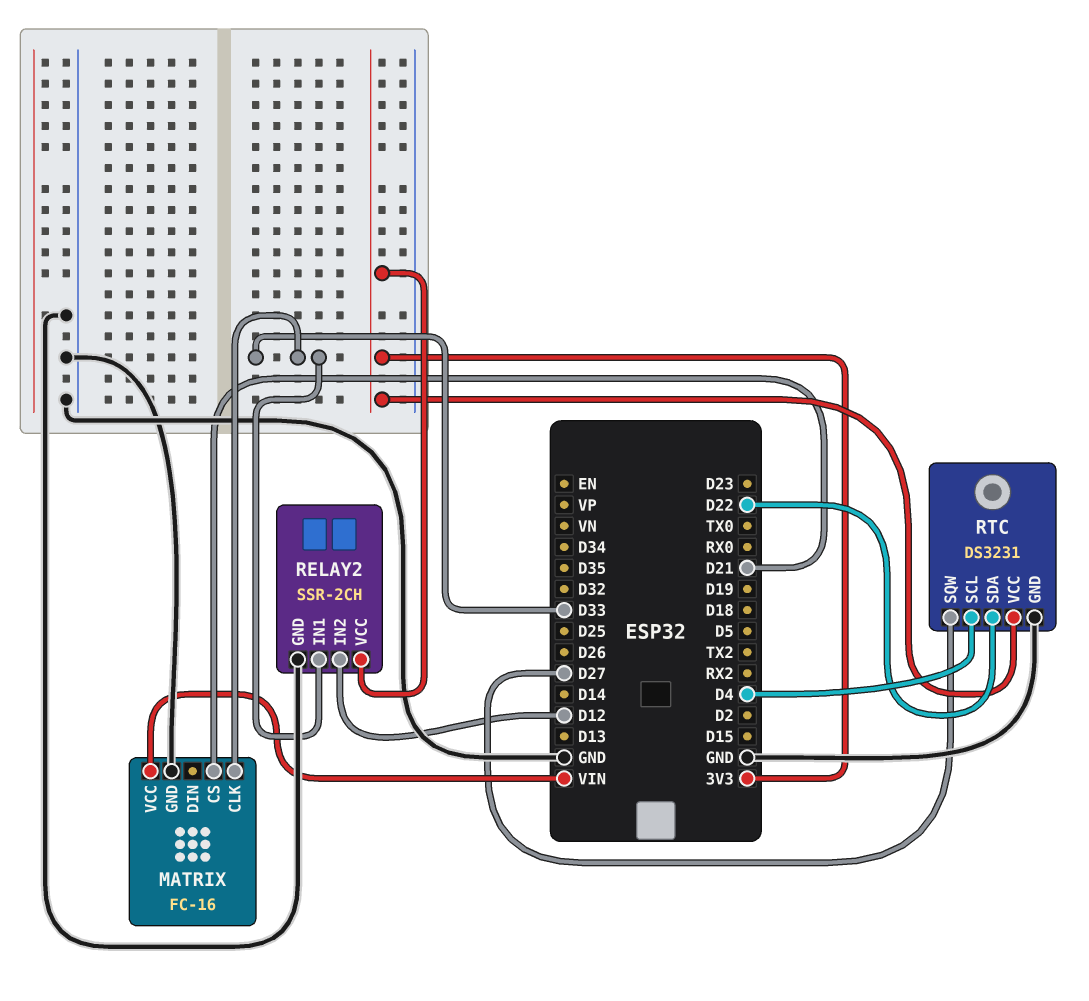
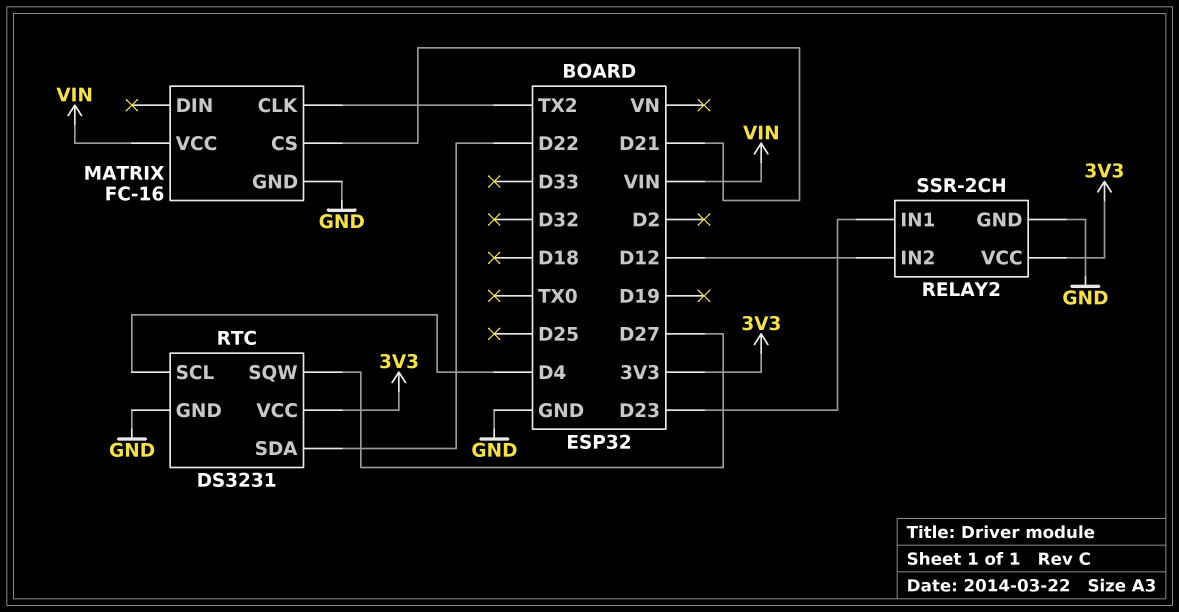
MATRIX pin CLK: D33 -> TX2
RELAY2 pin IN1: D33 -> D23

